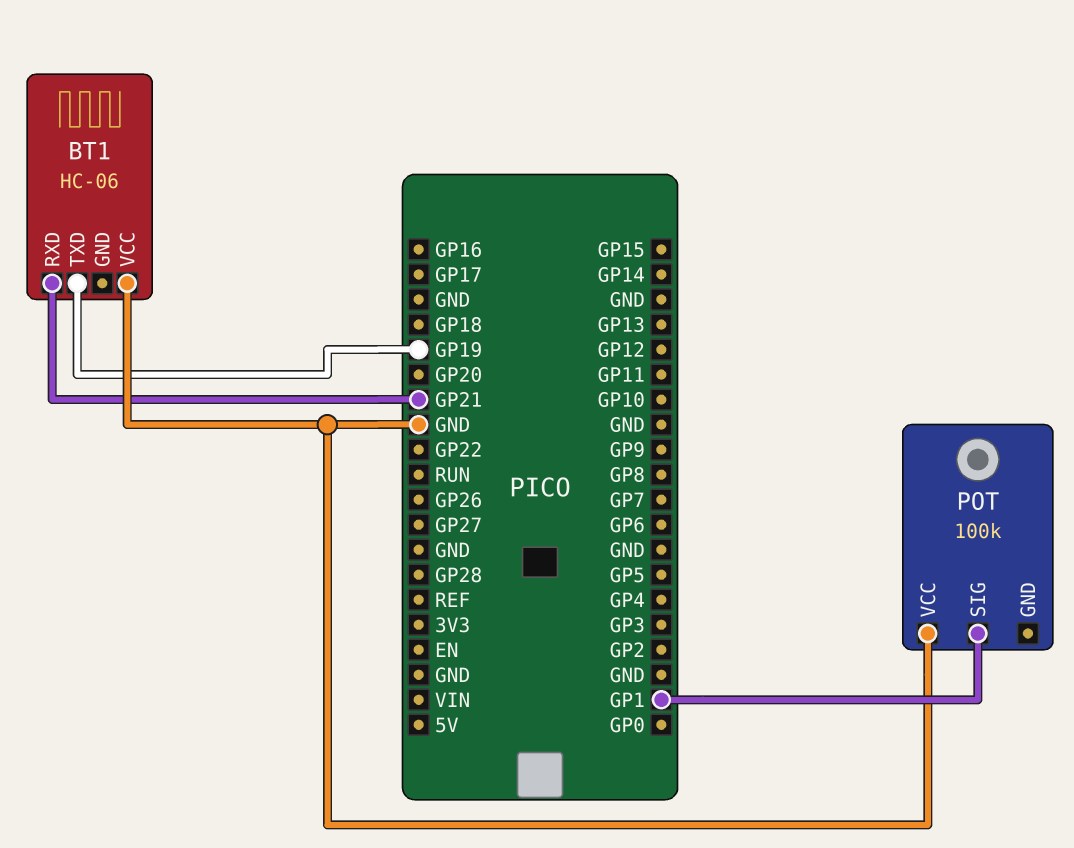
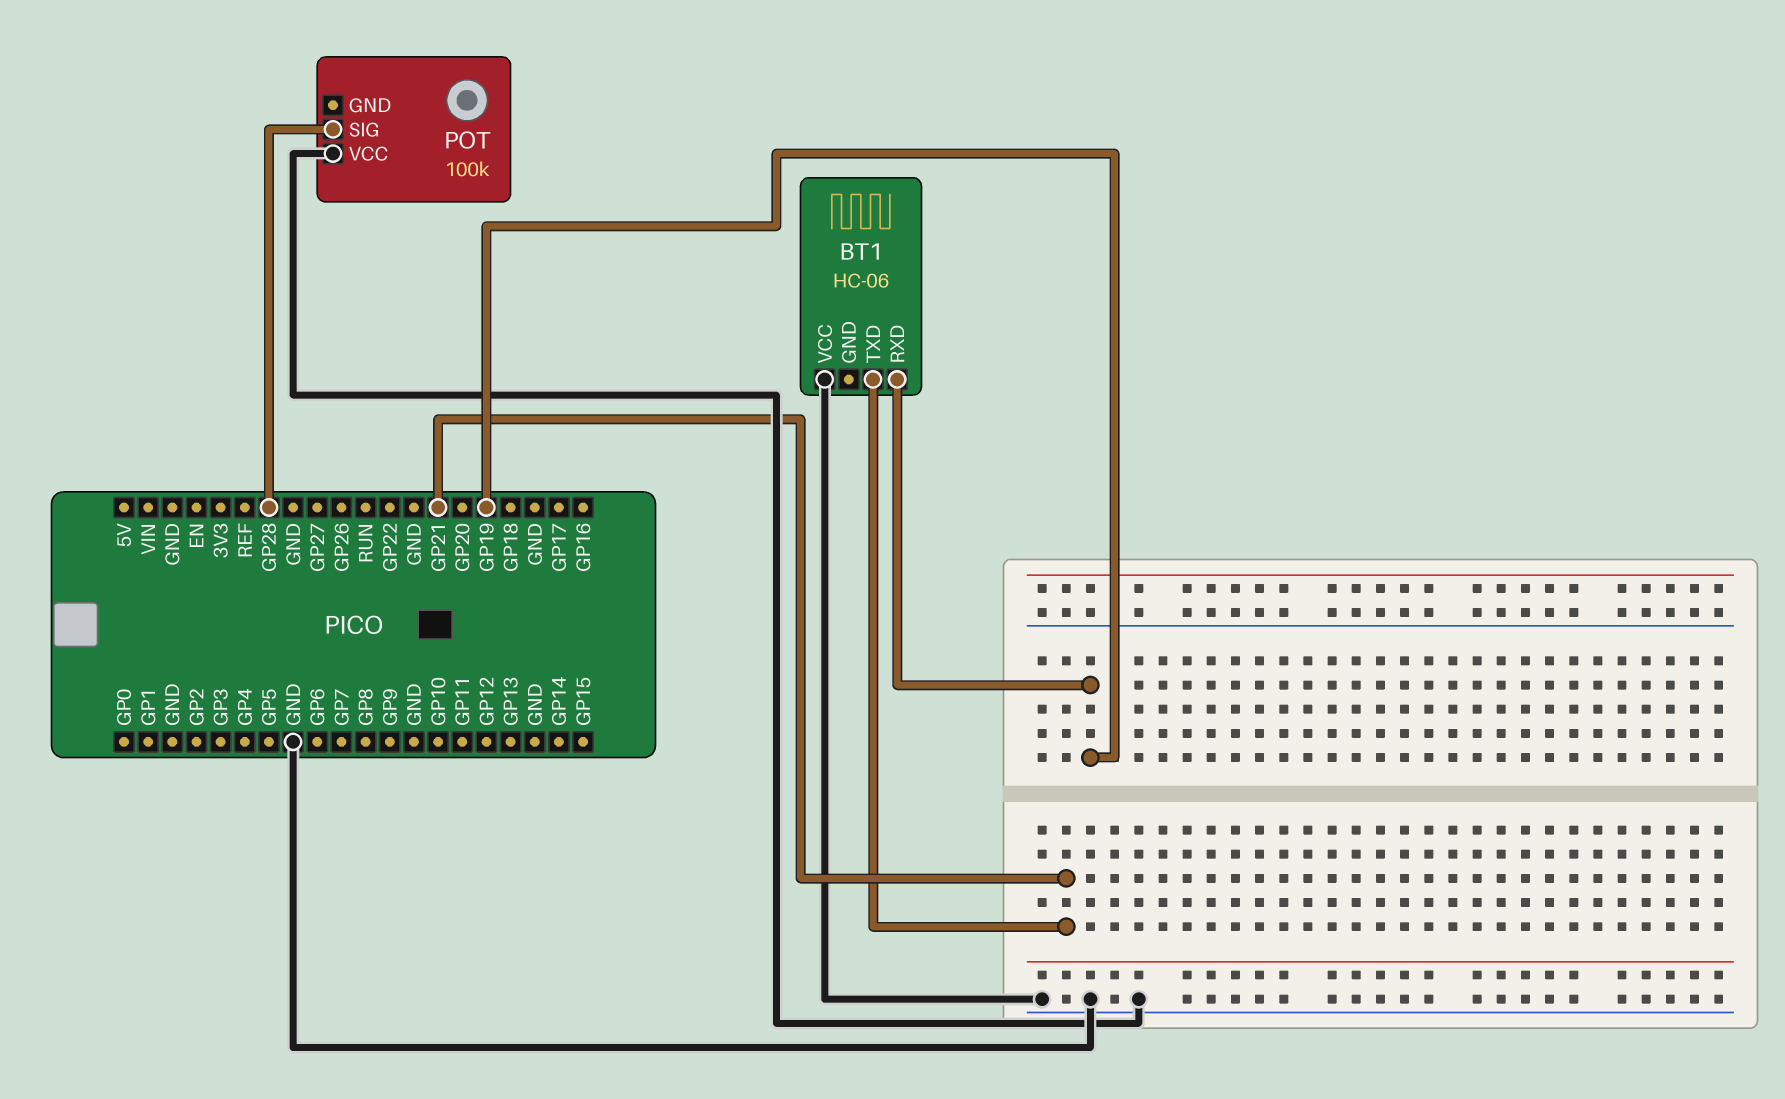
BT1 pin RXD: GP21 -> GP19
BT1 pin TXD: GP19 -> GP21
POT pin SIG: GP1 -> GP28

